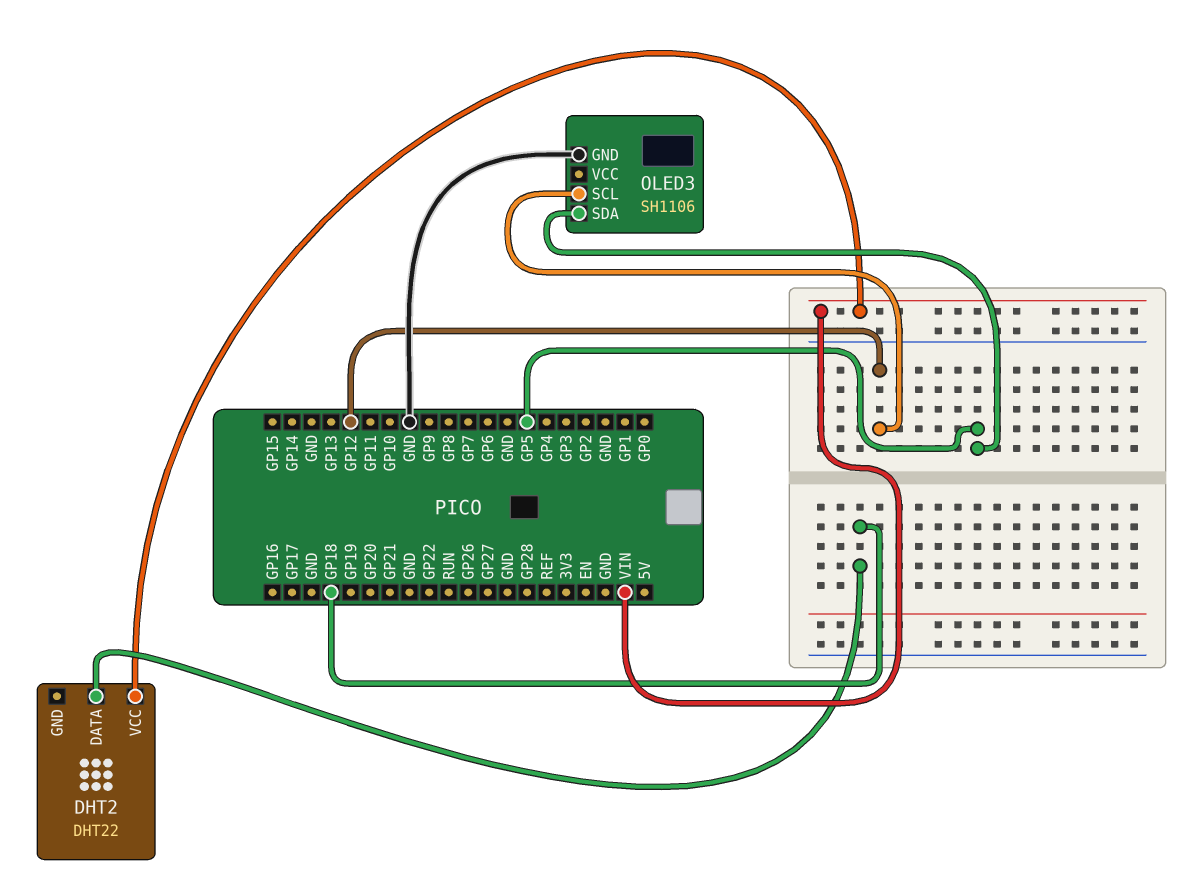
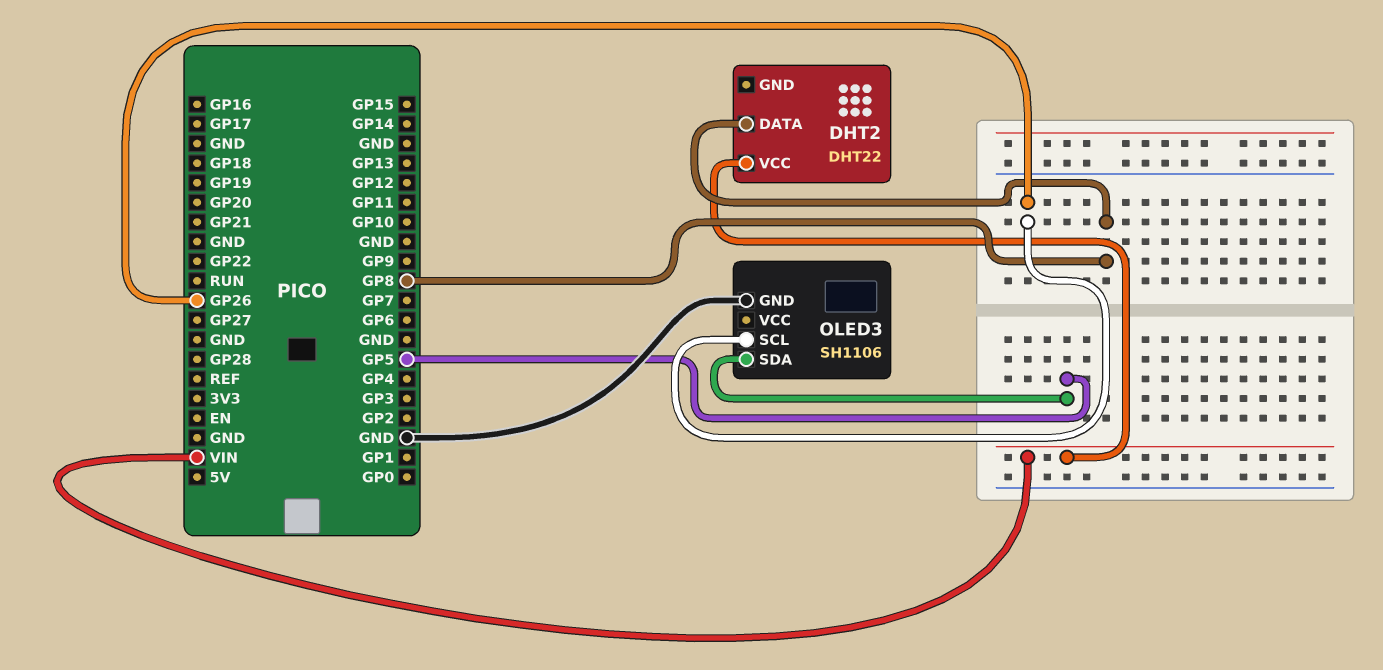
DHT2 pin DATA: GP18 -> GP8
OLED3 pin SCL: GP12 -> GP26

